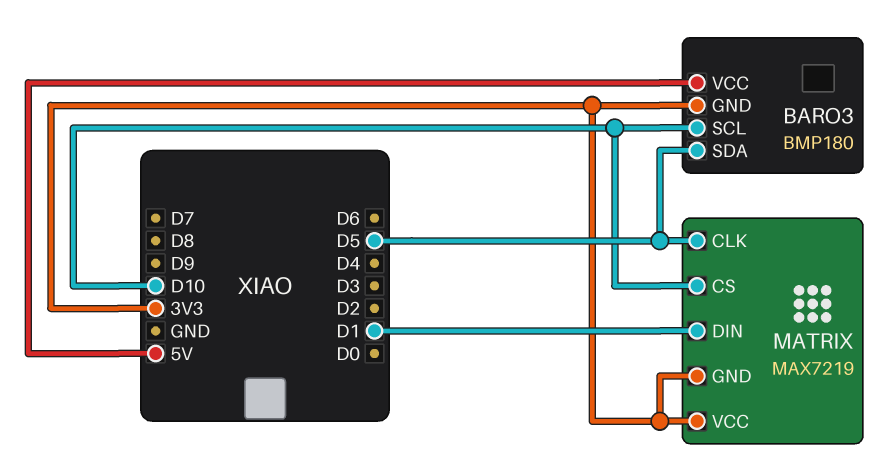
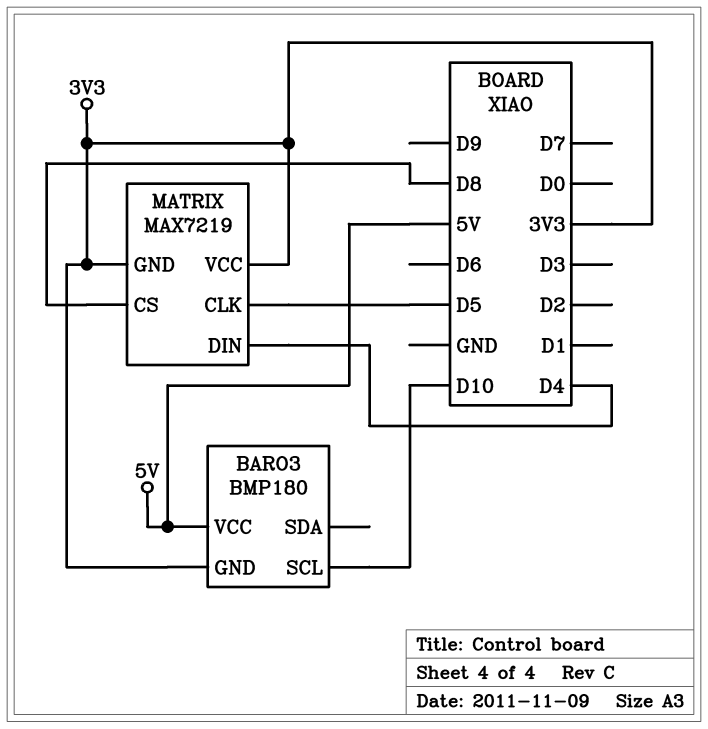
BARO3 pin SDA: D5 -> none
MATRIX pin CS: D10 -> D8
MATRIX pin DIN: D1 -> D4

